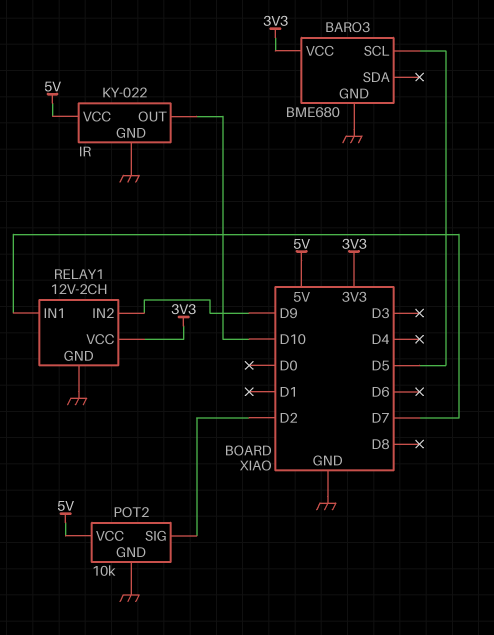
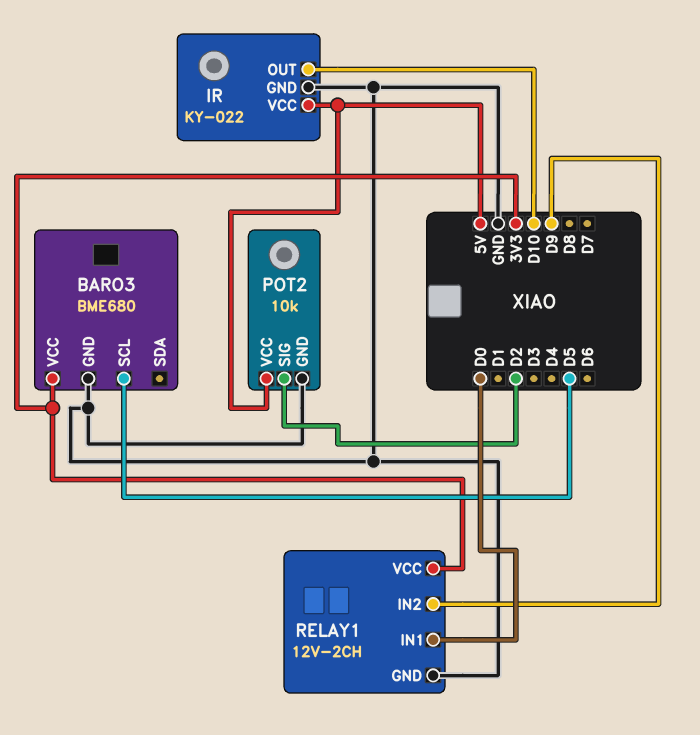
RELAY1 pin IN1: D7 -> D0

